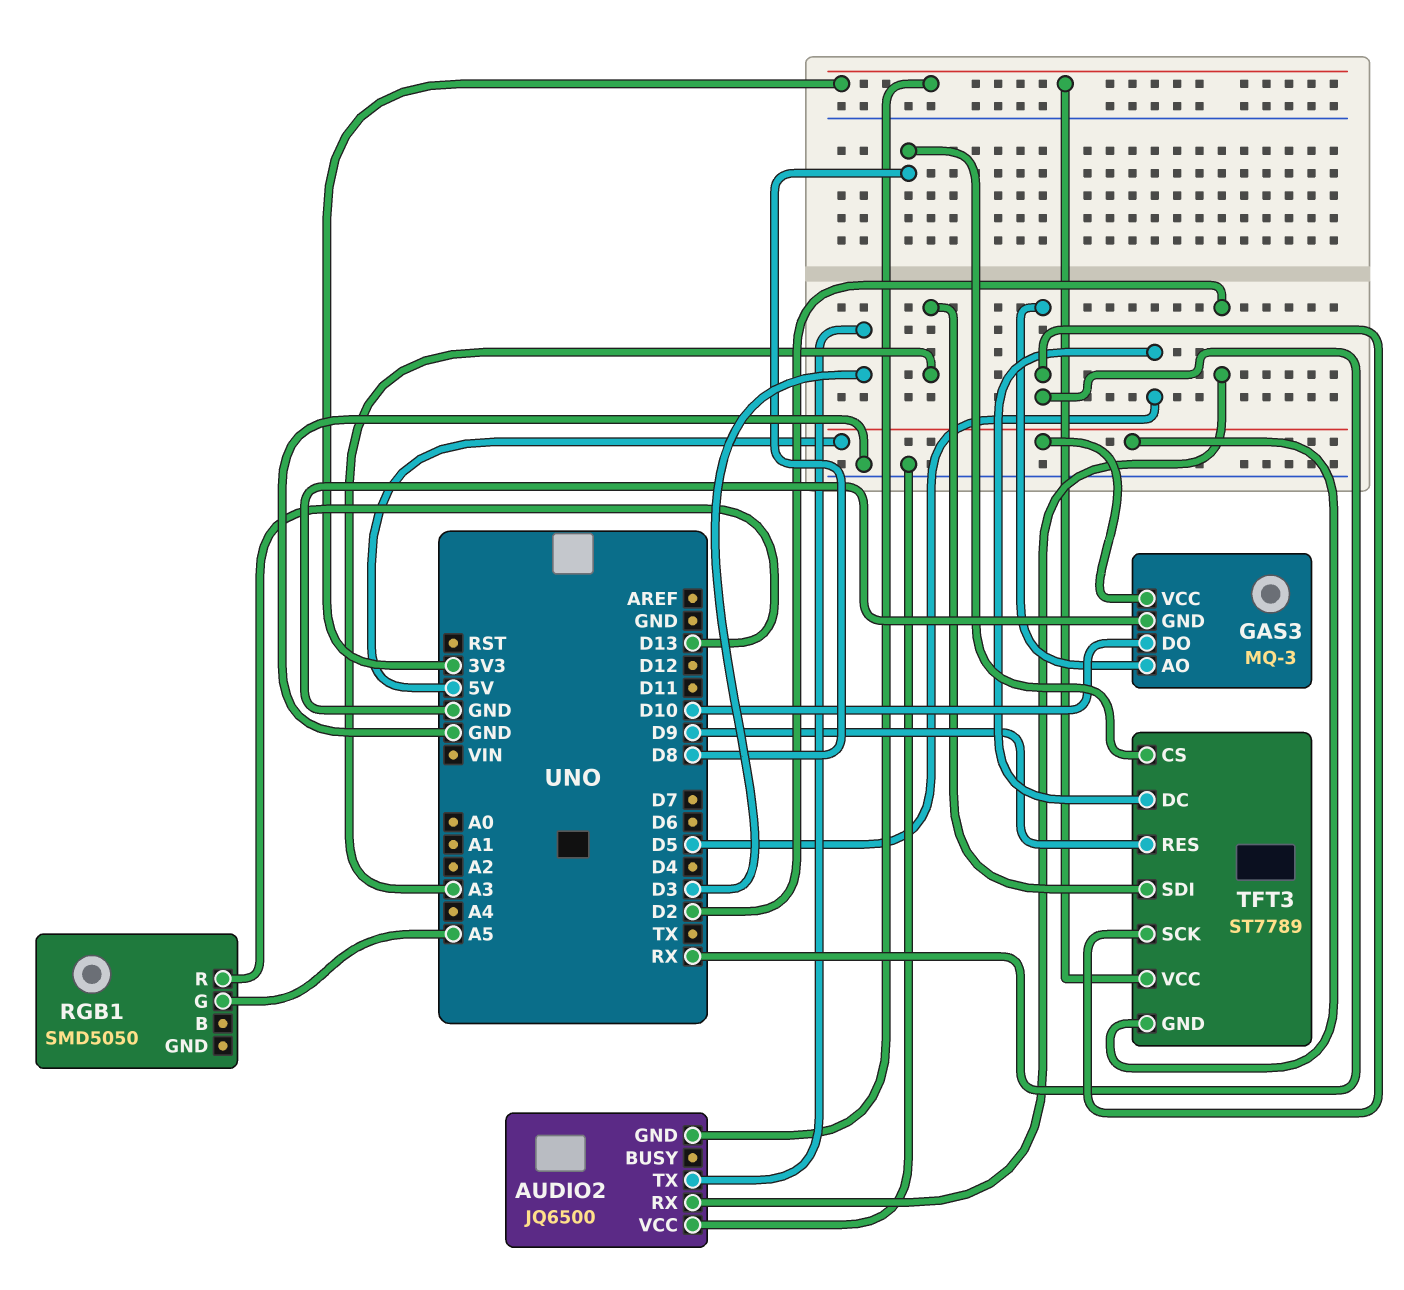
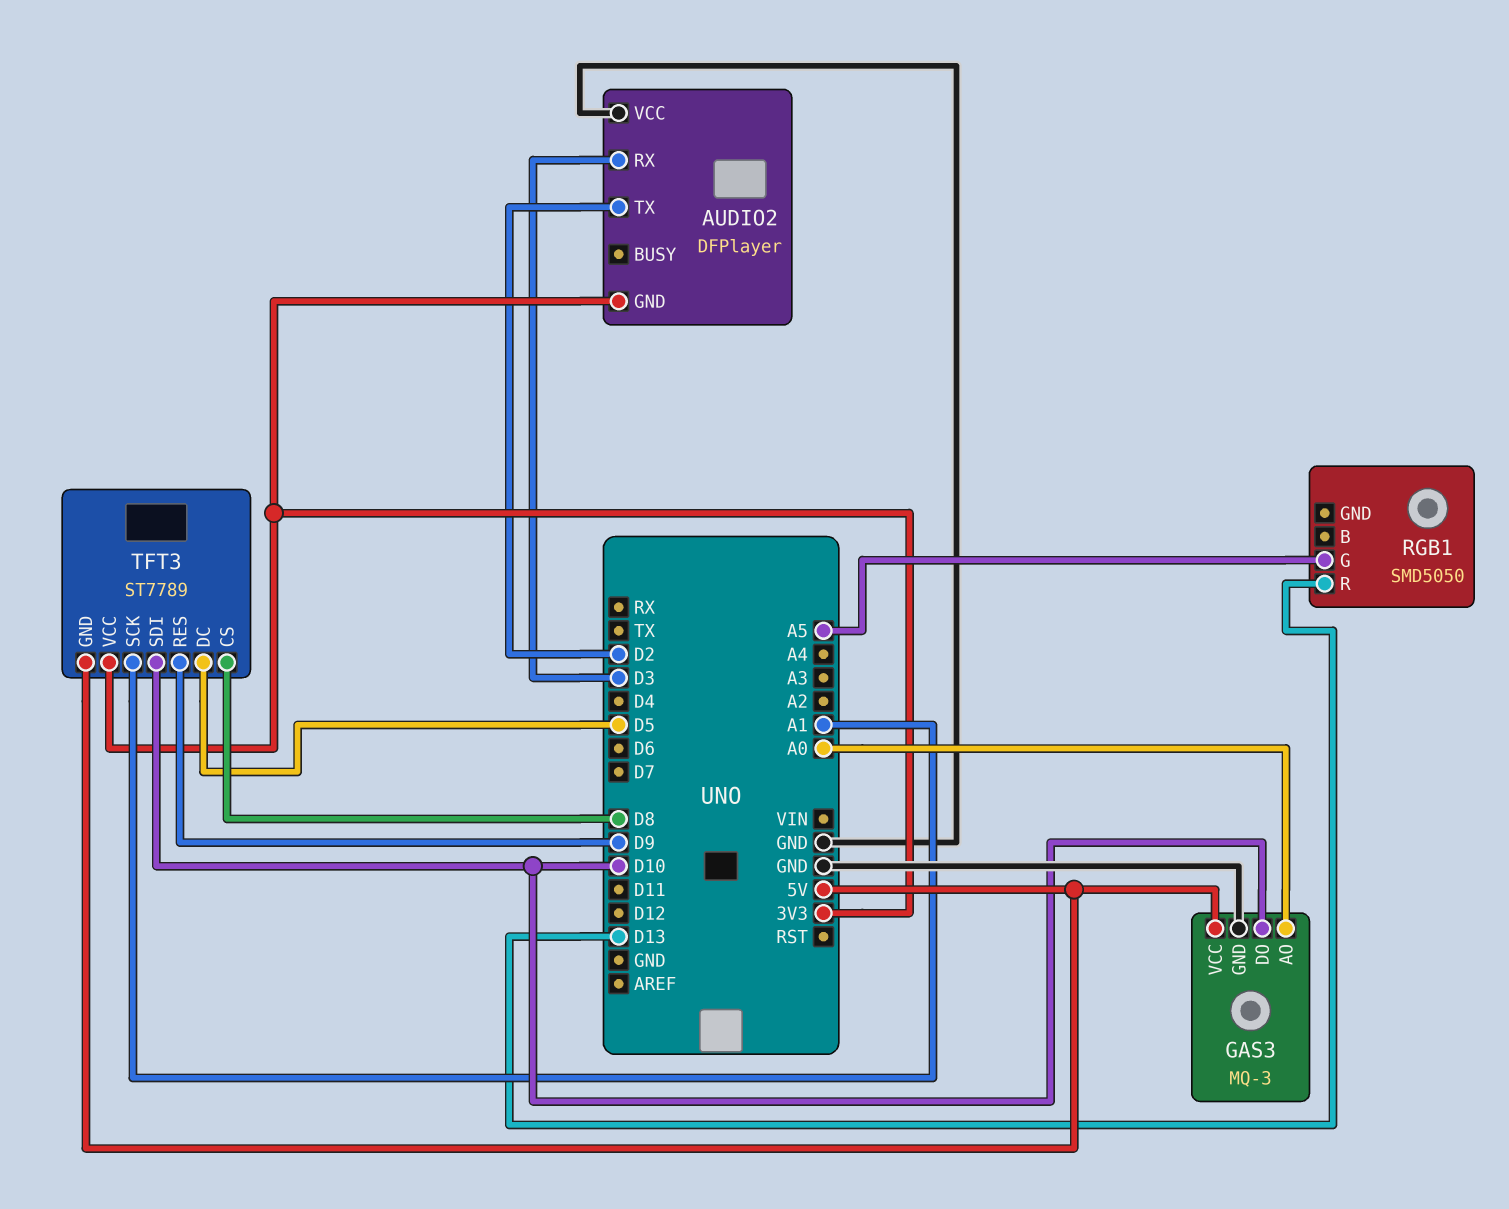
AUDIO2: JQ6500 -> DFPlayer
AUDIO2 pin RX: D2 -> D3
AUDIO2 pin TX: D3 -> D2
GAS3 pin AO: RX -> A0
TFT3 pin SCK: RX -> A1
TFT3 pin SDI: A3 -> D10

